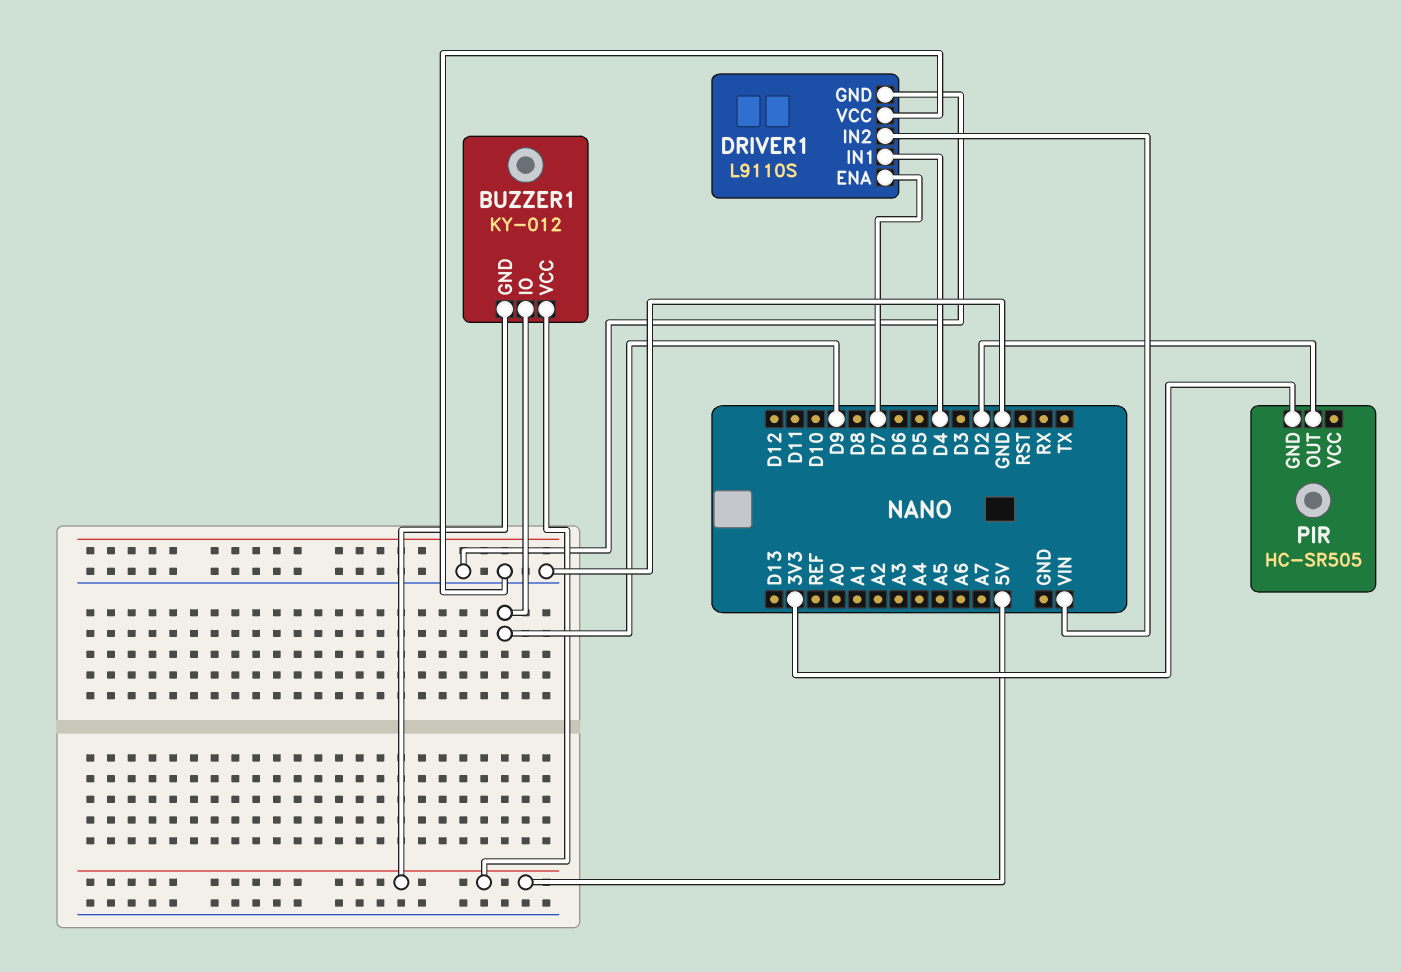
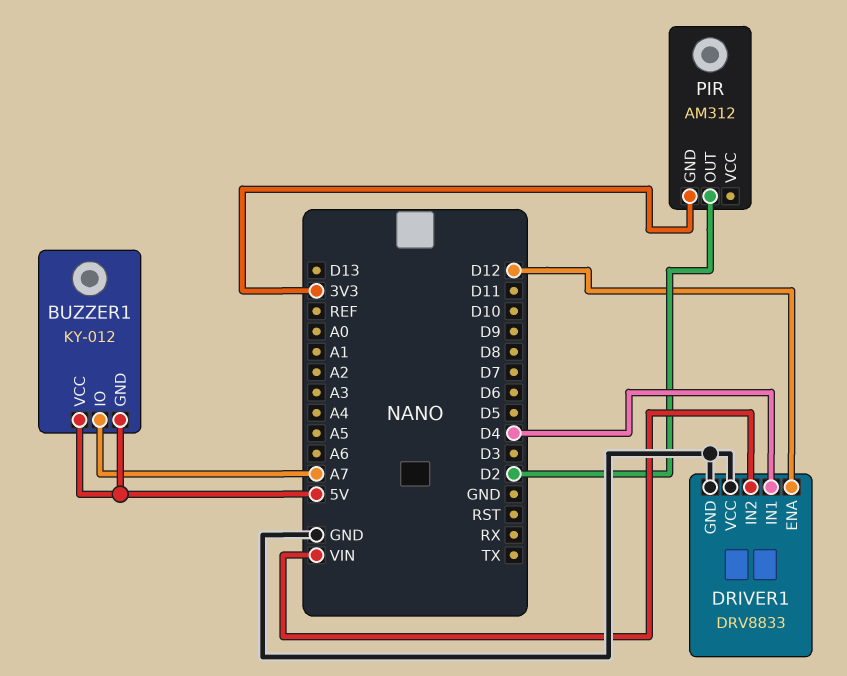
BUZZER1 pin IO: D9 -> A7
DRIVER1: L9110S -> DRV8833
DRIVER1 pin ENA: D7 -> D12
PIR: HC-SR505 -> AM312

